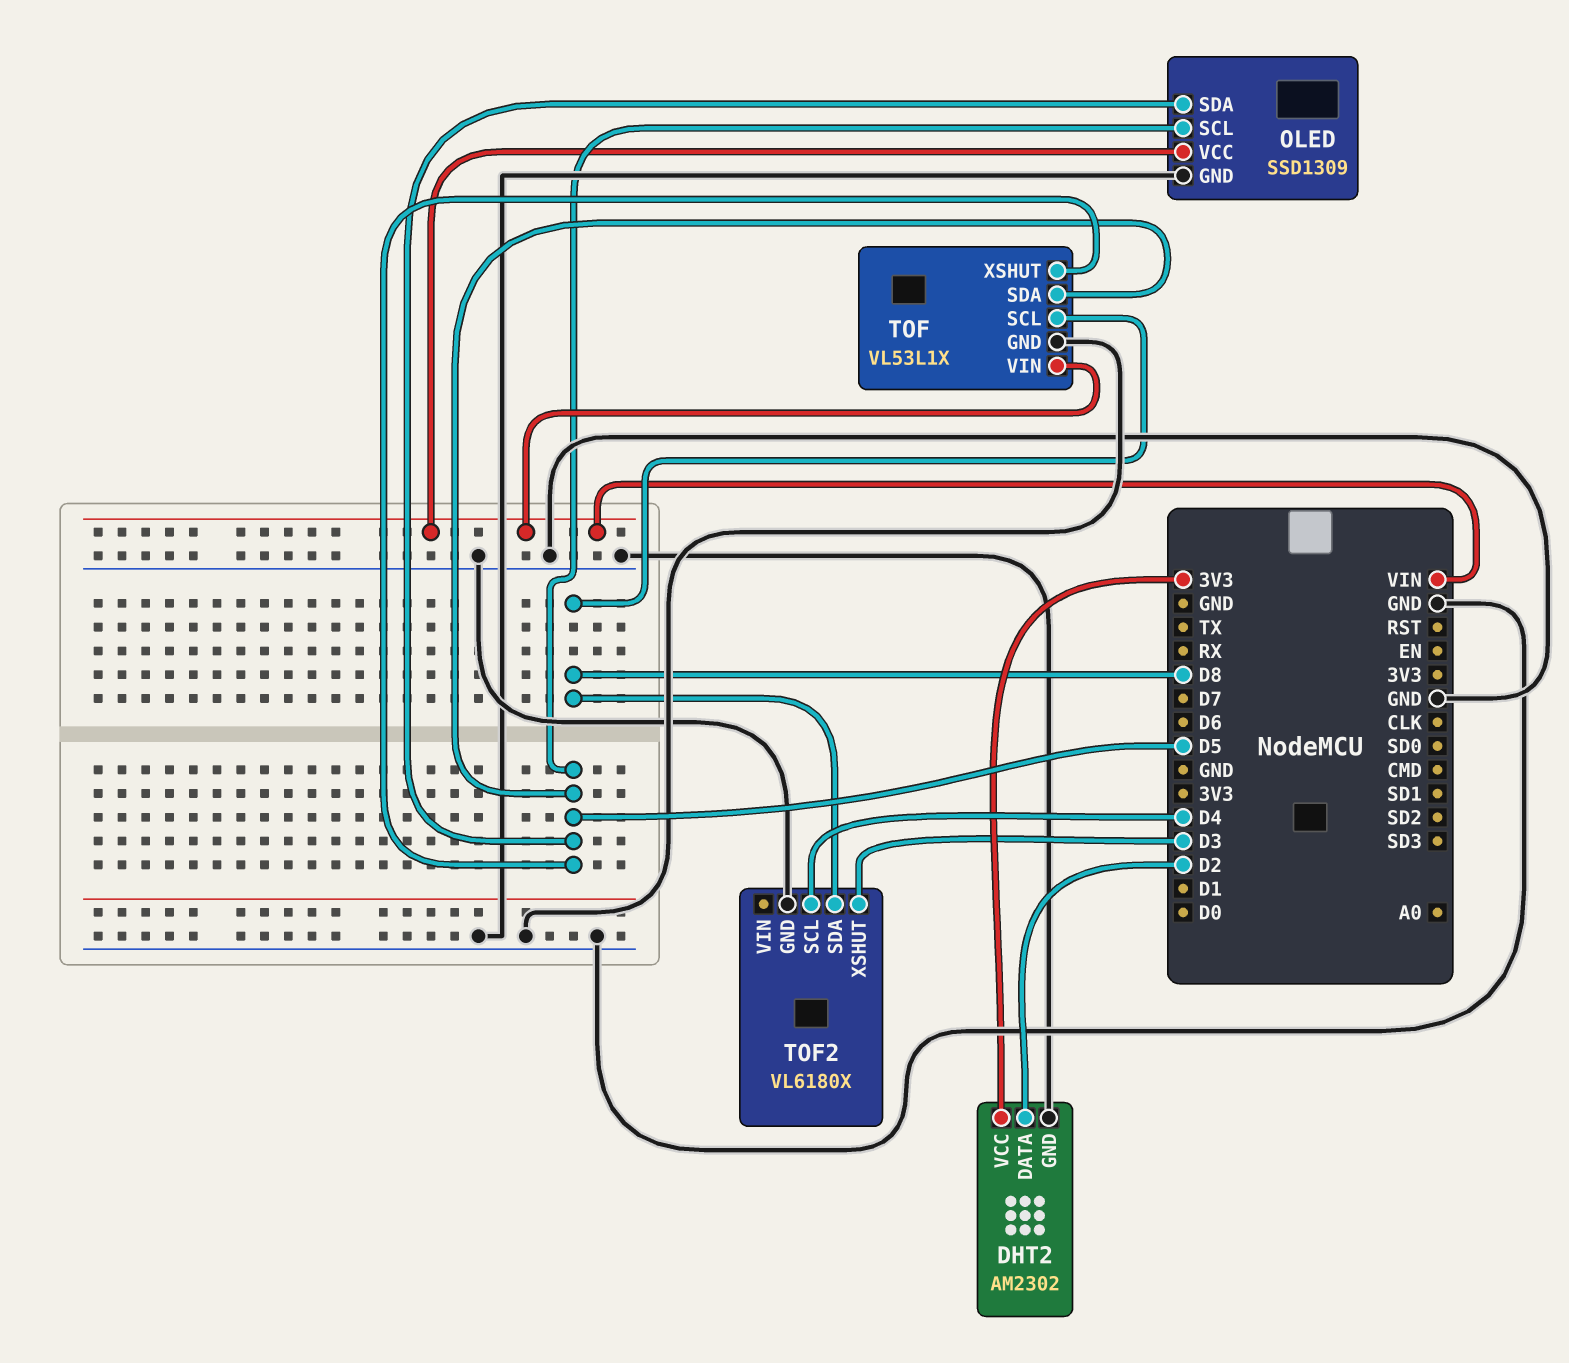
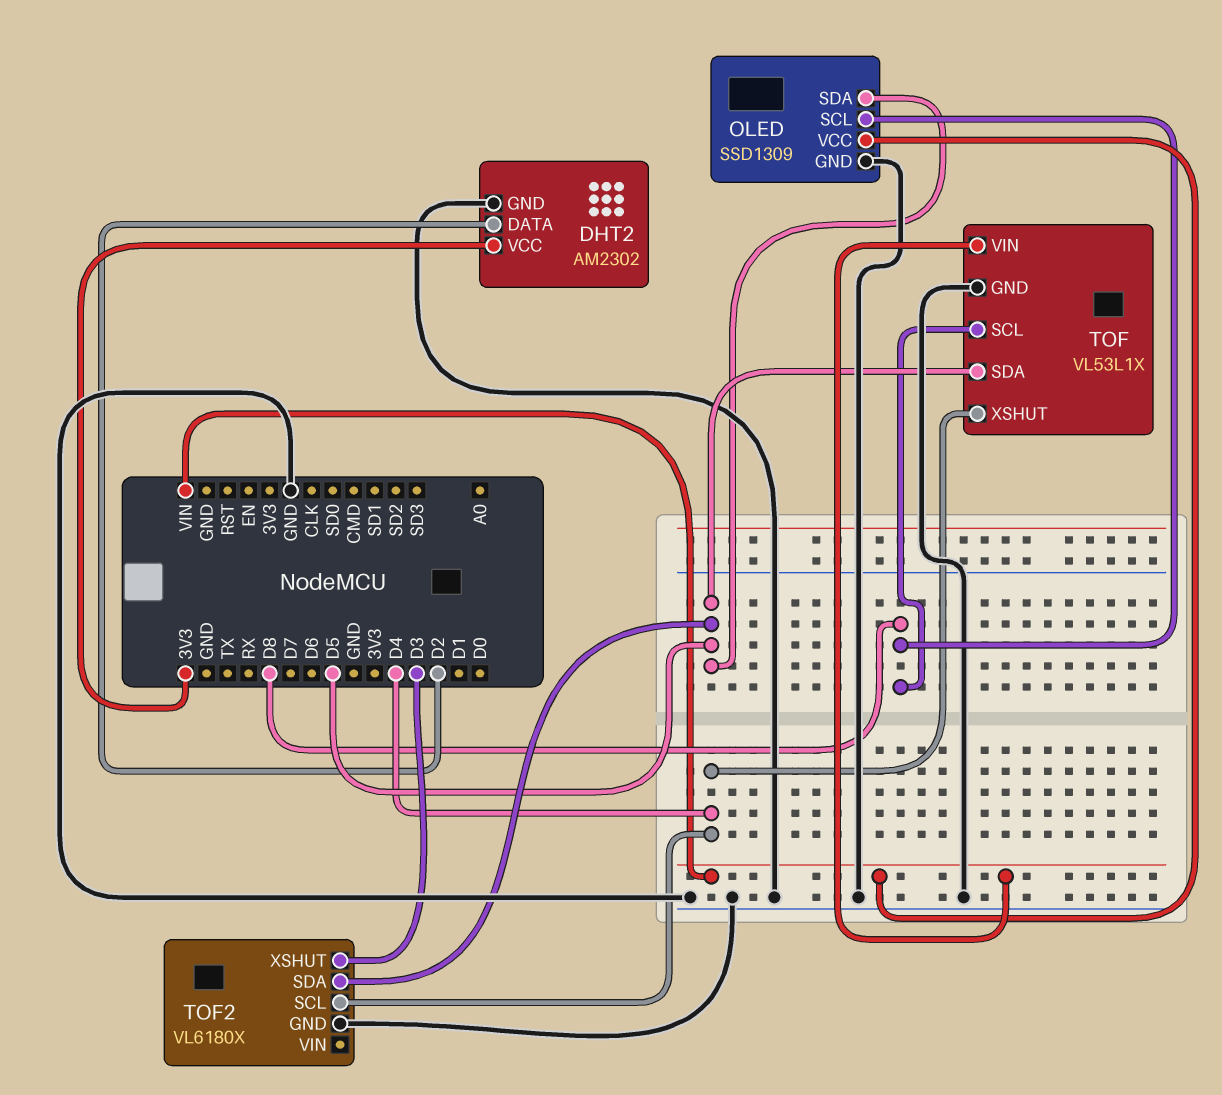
OLED pin SCL: D5 -> D8
TOF pin XSHUT: D5 -> D4
TOF2 pin SDA: D8 -> D5

